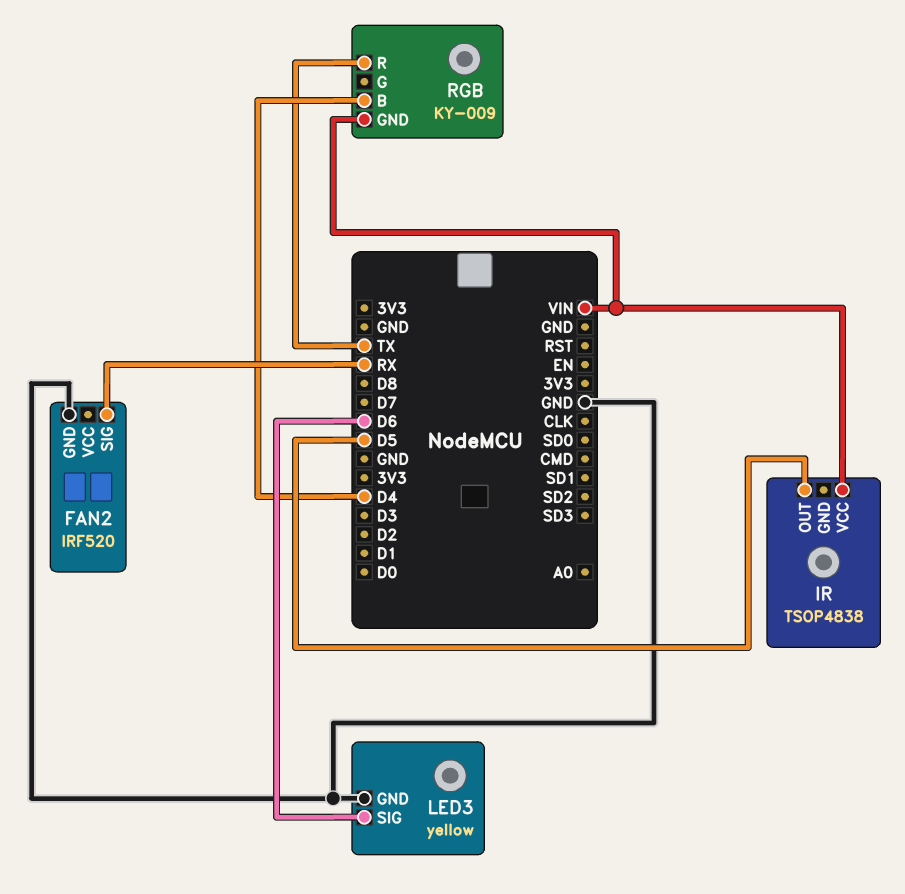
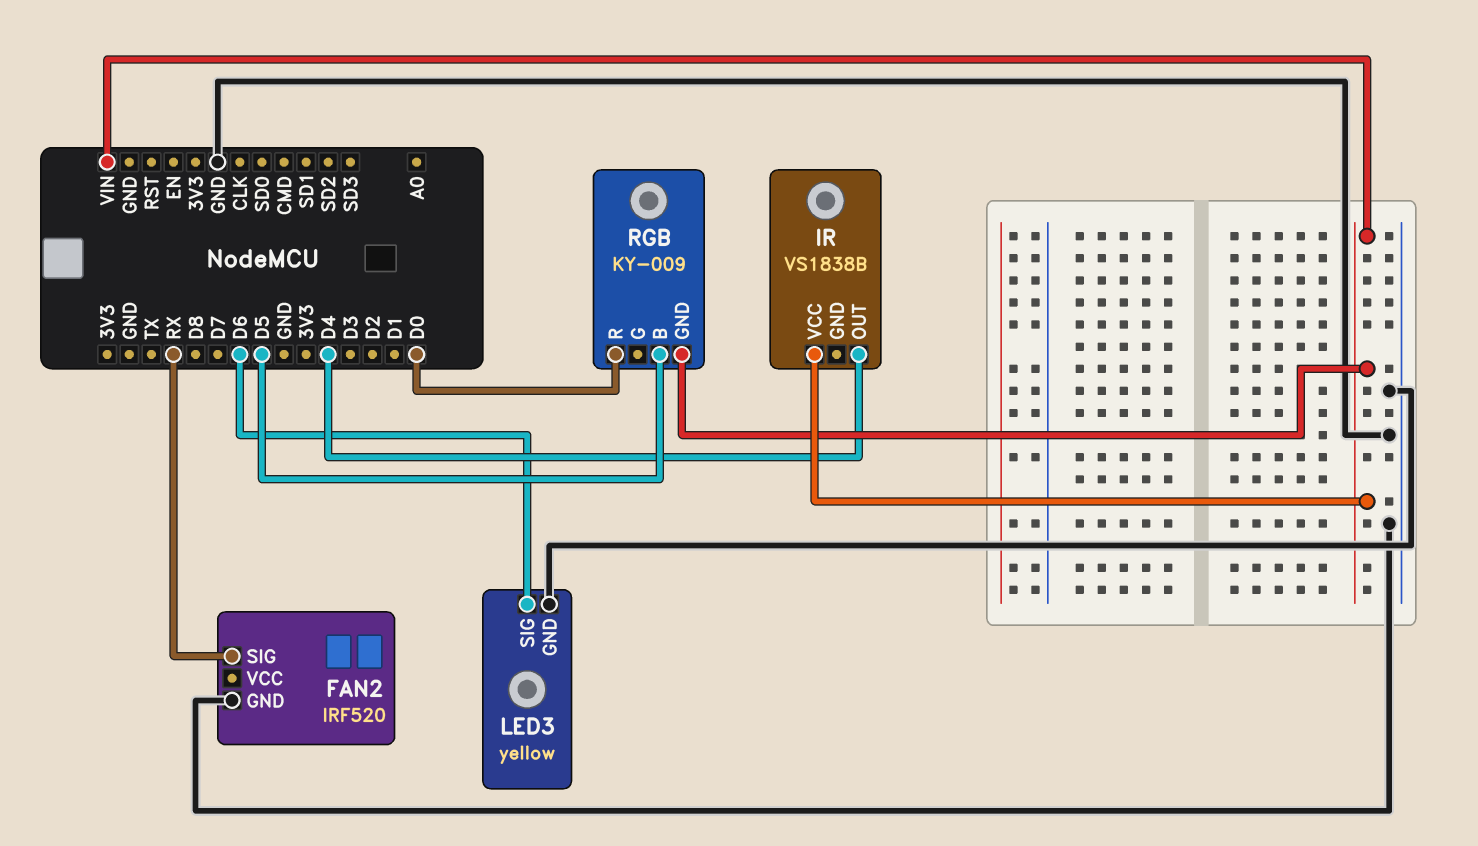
IR: TSOP4838 -> VS1838B
IR pin OUT: D5 -> D4
RGB pin B: D4 -> D5
RGB pin R: TX -> D0

